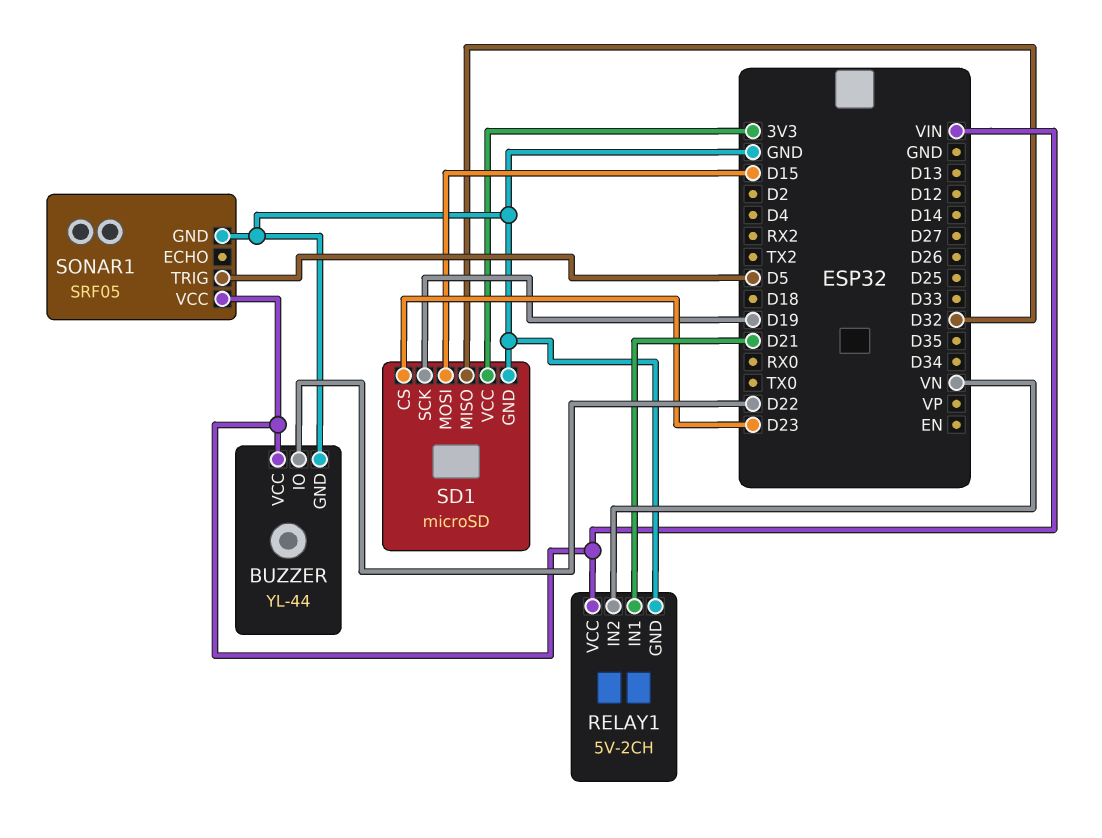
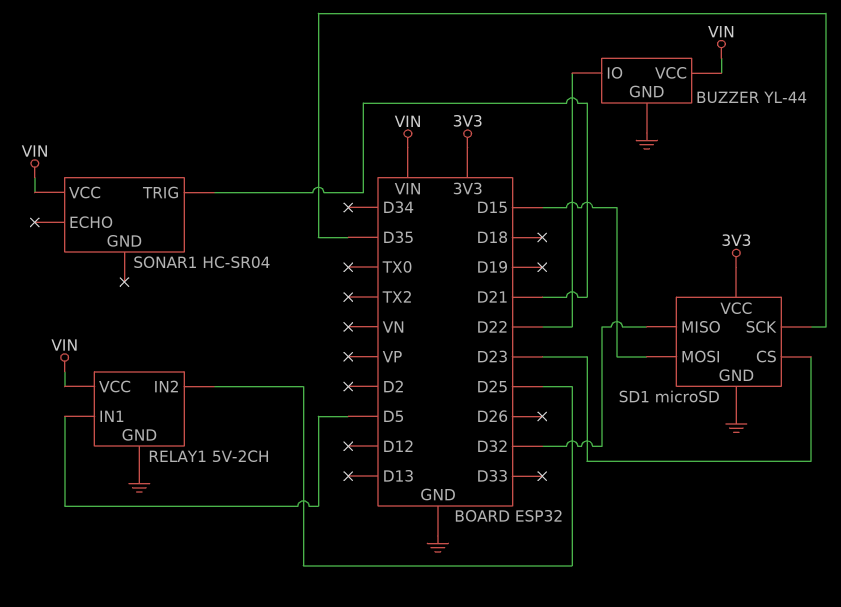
RELAY1 pin IN1: D21 -> D5
RELAY1 pin IN2: VN -> D25
SD1 pin SCK: D19 -> D35
SONAR1: SRF05 -> HC-SR04
SONAR1 pin GND: GND -> none
SONAR1 pin TRIG: D5 -> D21

